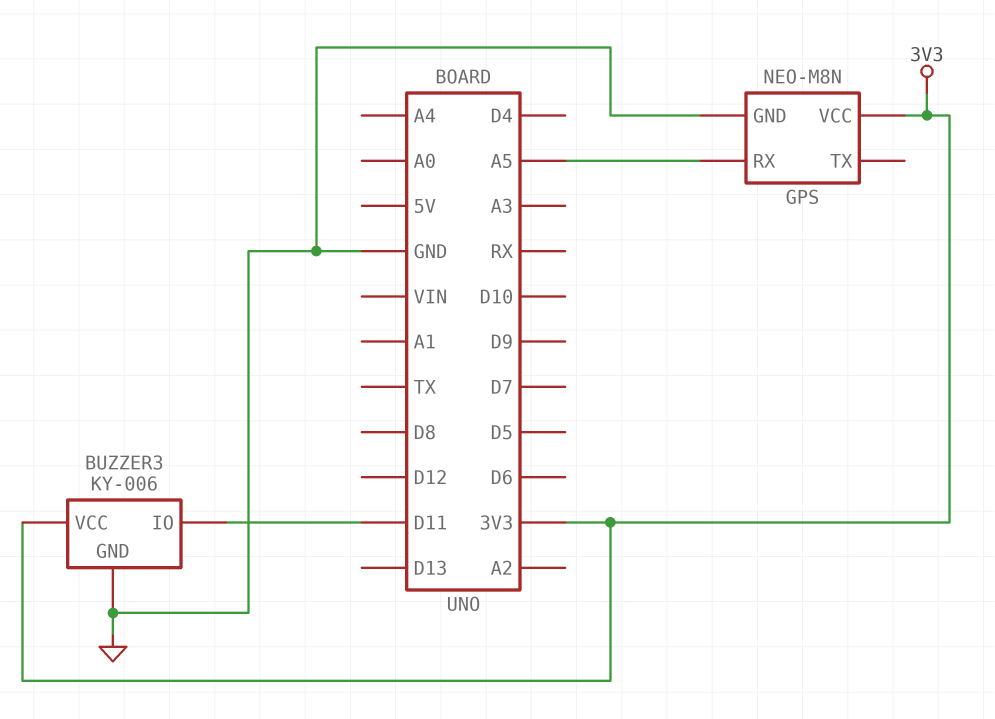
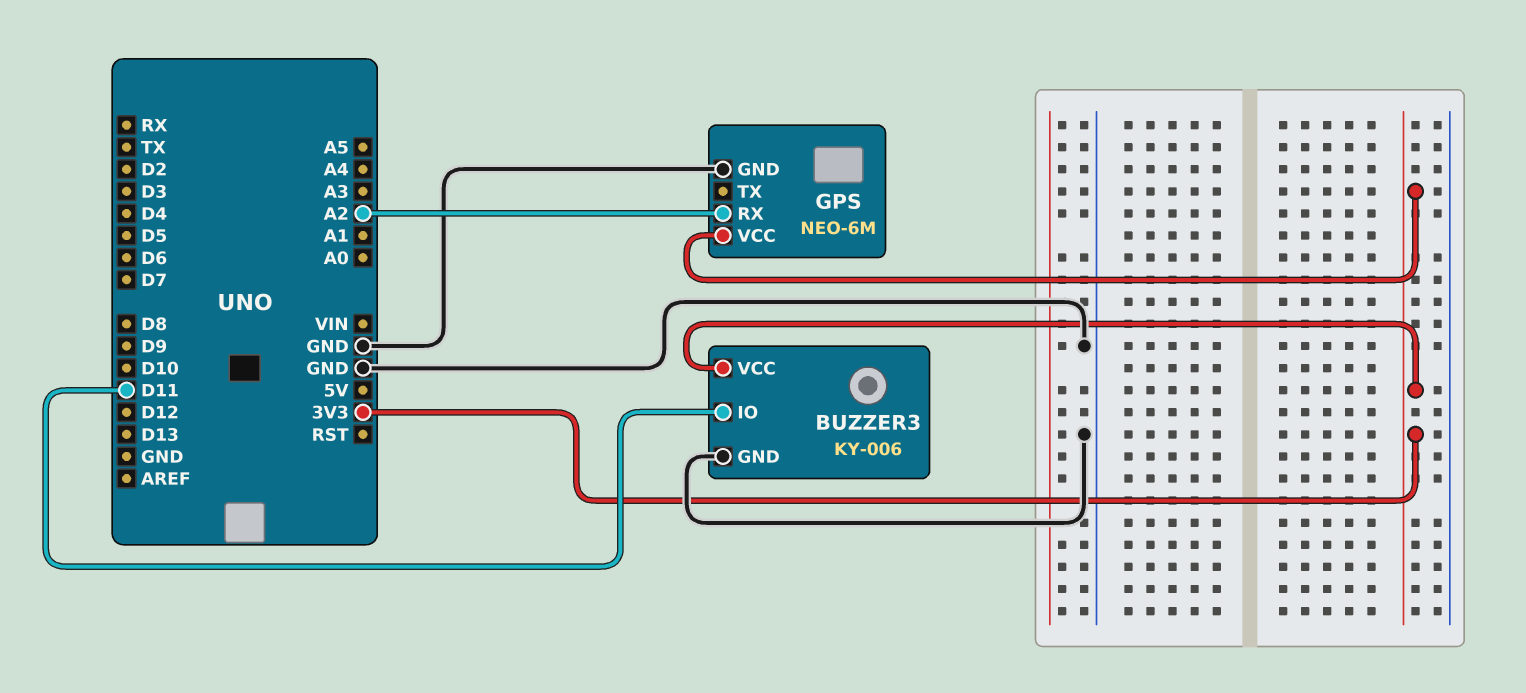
GPS: NEO-M8N -> NEO-6M
GPS pin RX: A5 -> A2

